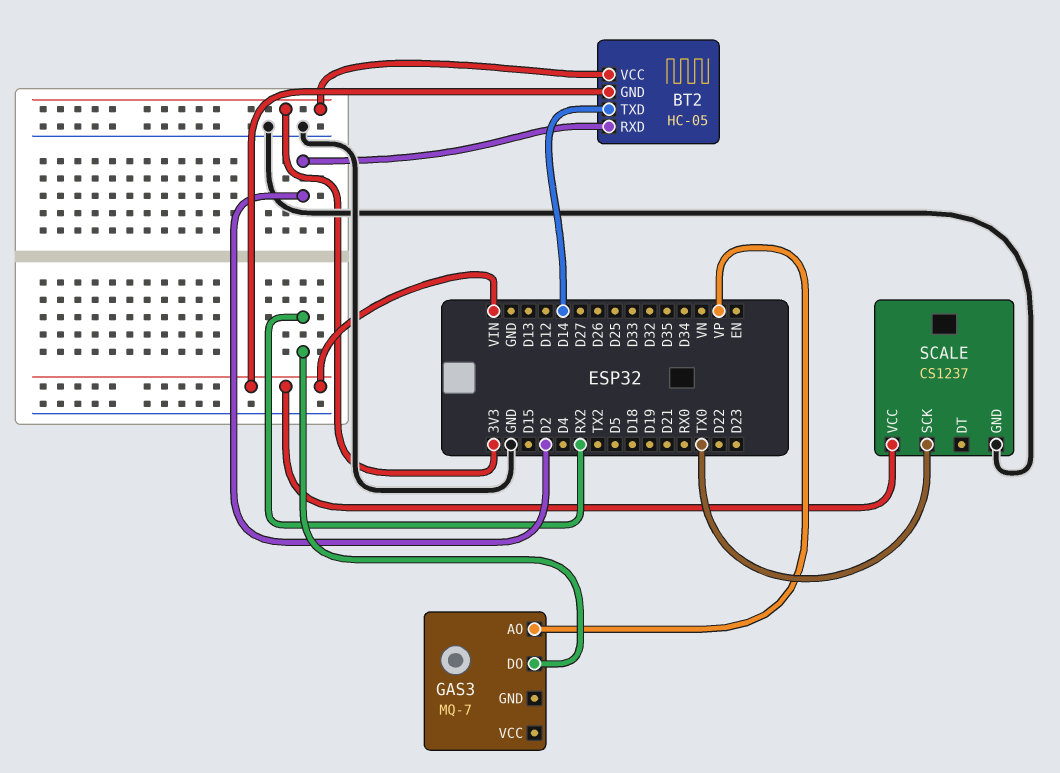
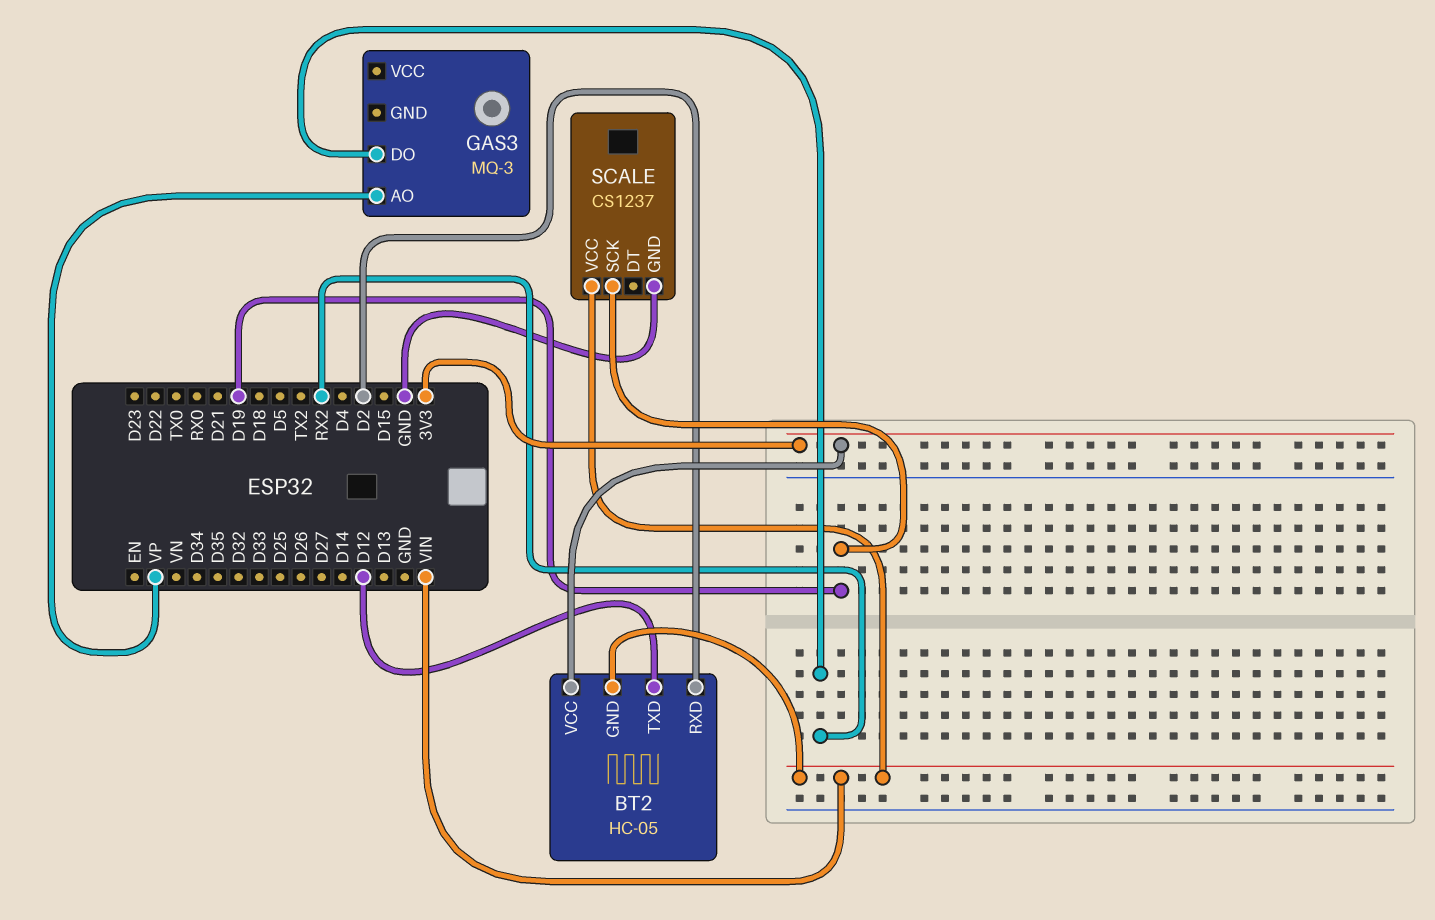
BT2 pin TXD: D14 -> D12
GAS3: MQ-7 -> MQ-3
SCALE pin SCK: TX0 -> D19

